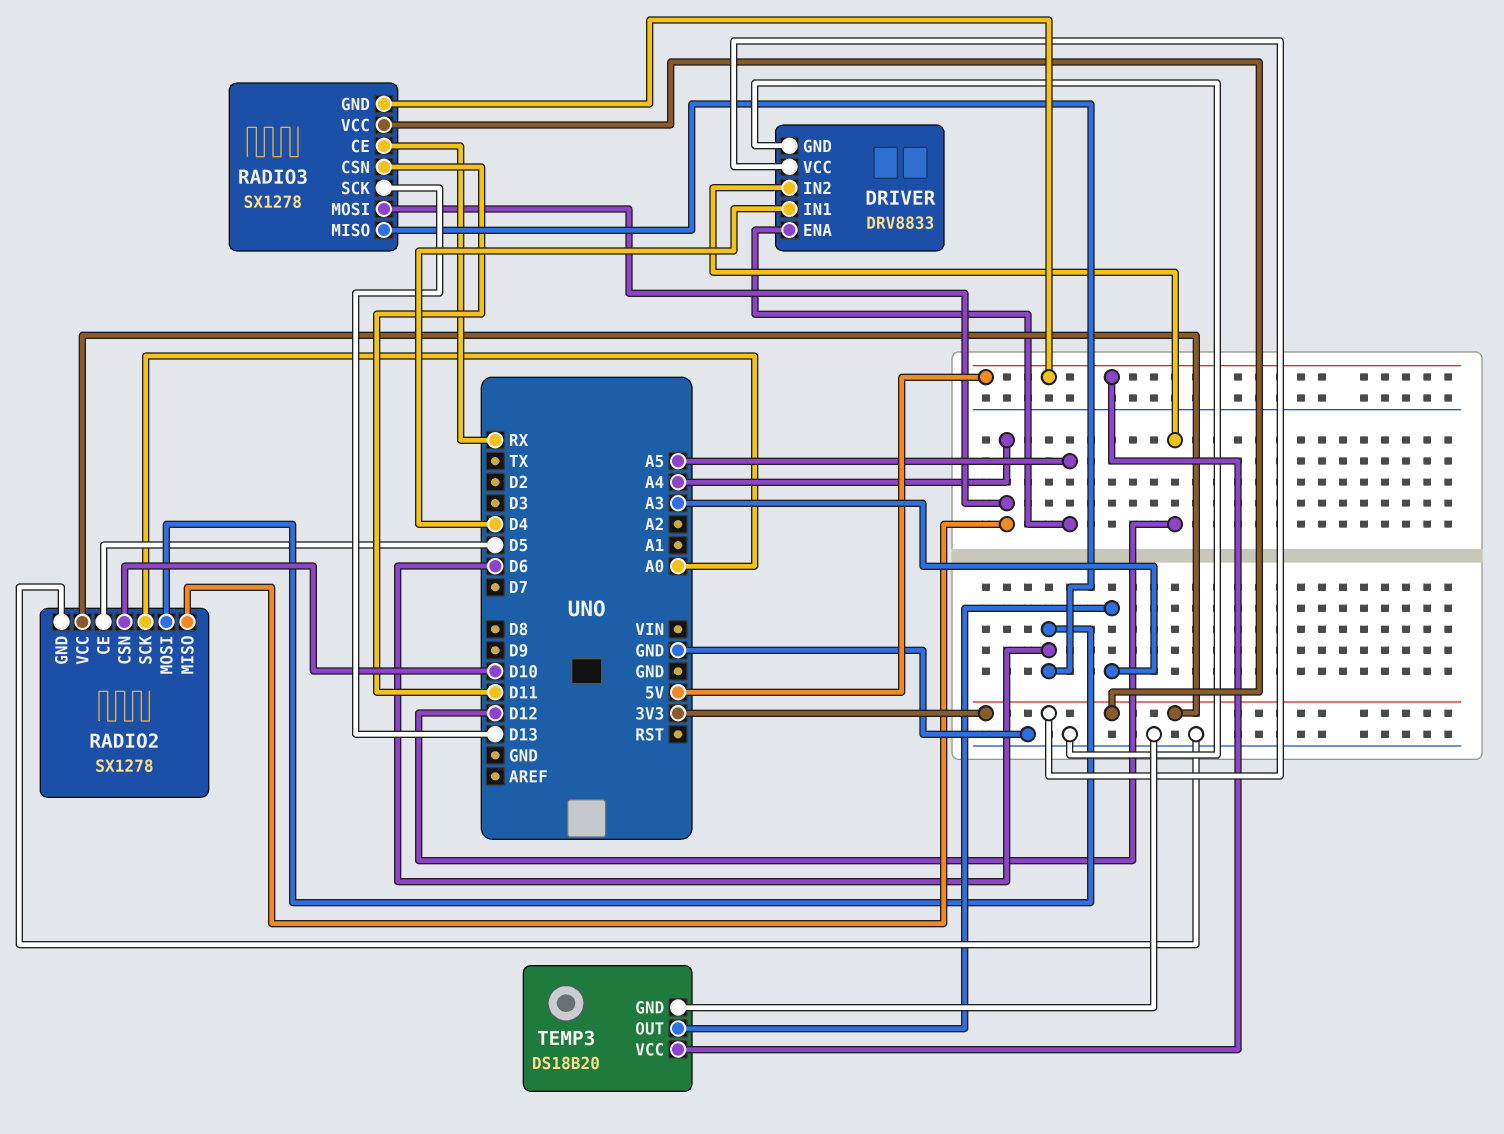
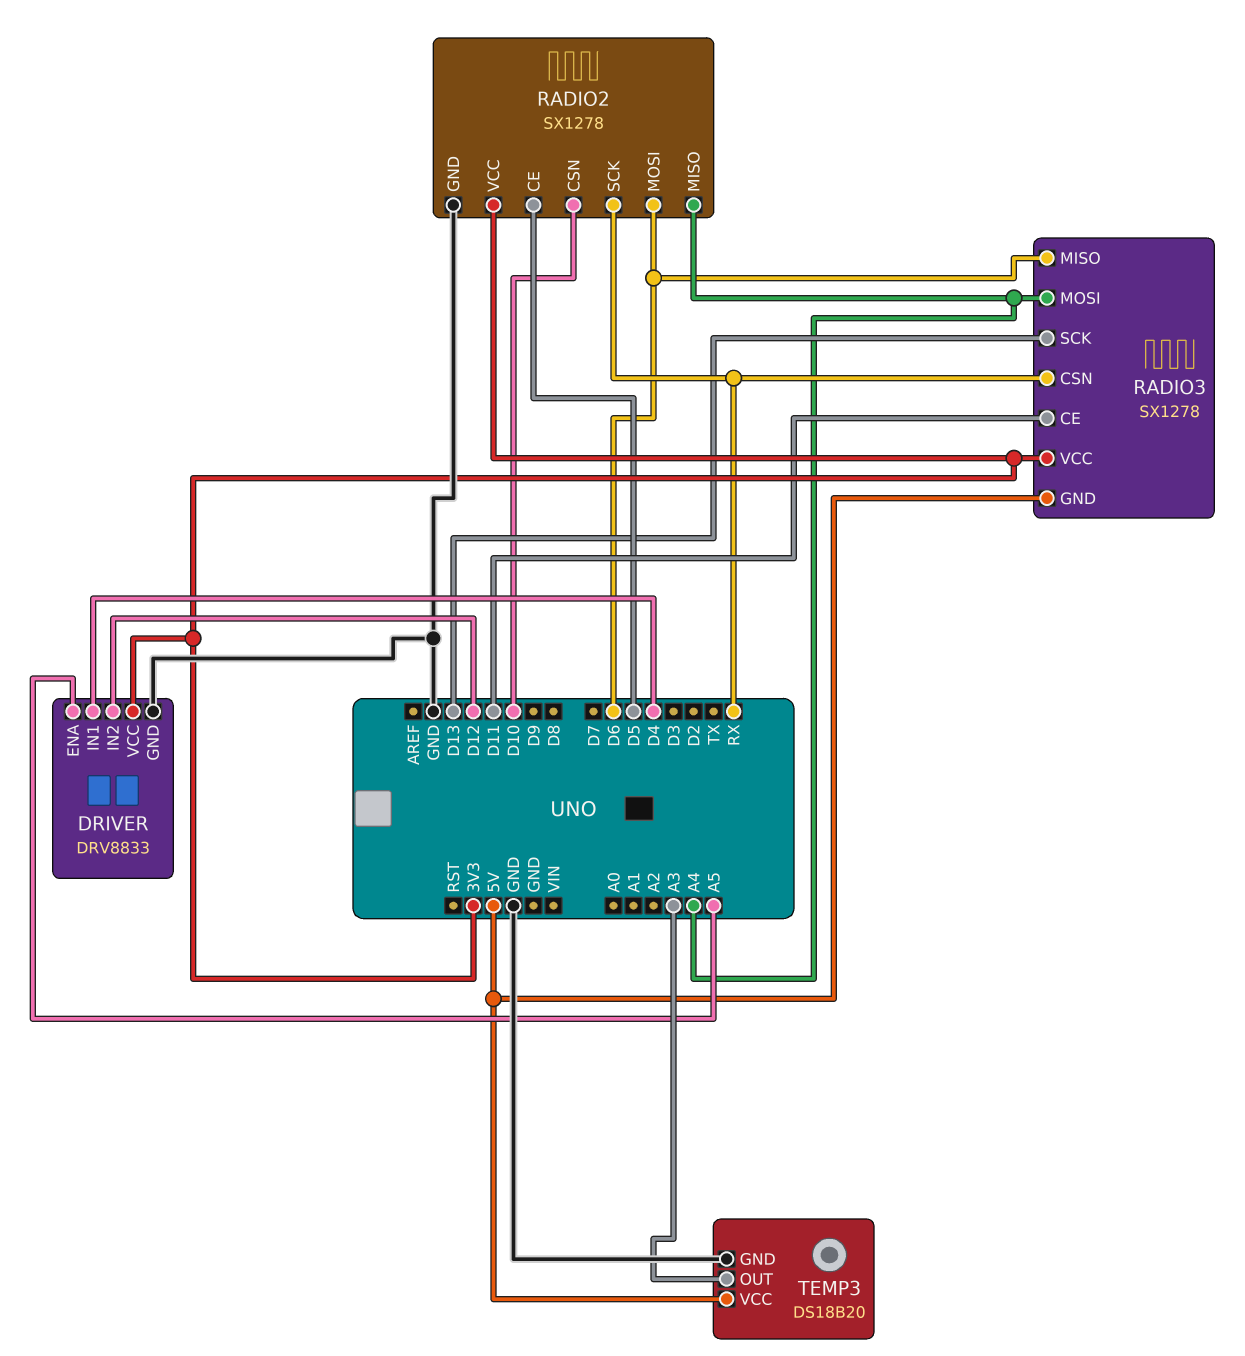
RADIO2 pin SCK: A0 -> RX
RADIO3 pin CE: RX -> D11
RADIO3 pin CSN: D11 -> RX

